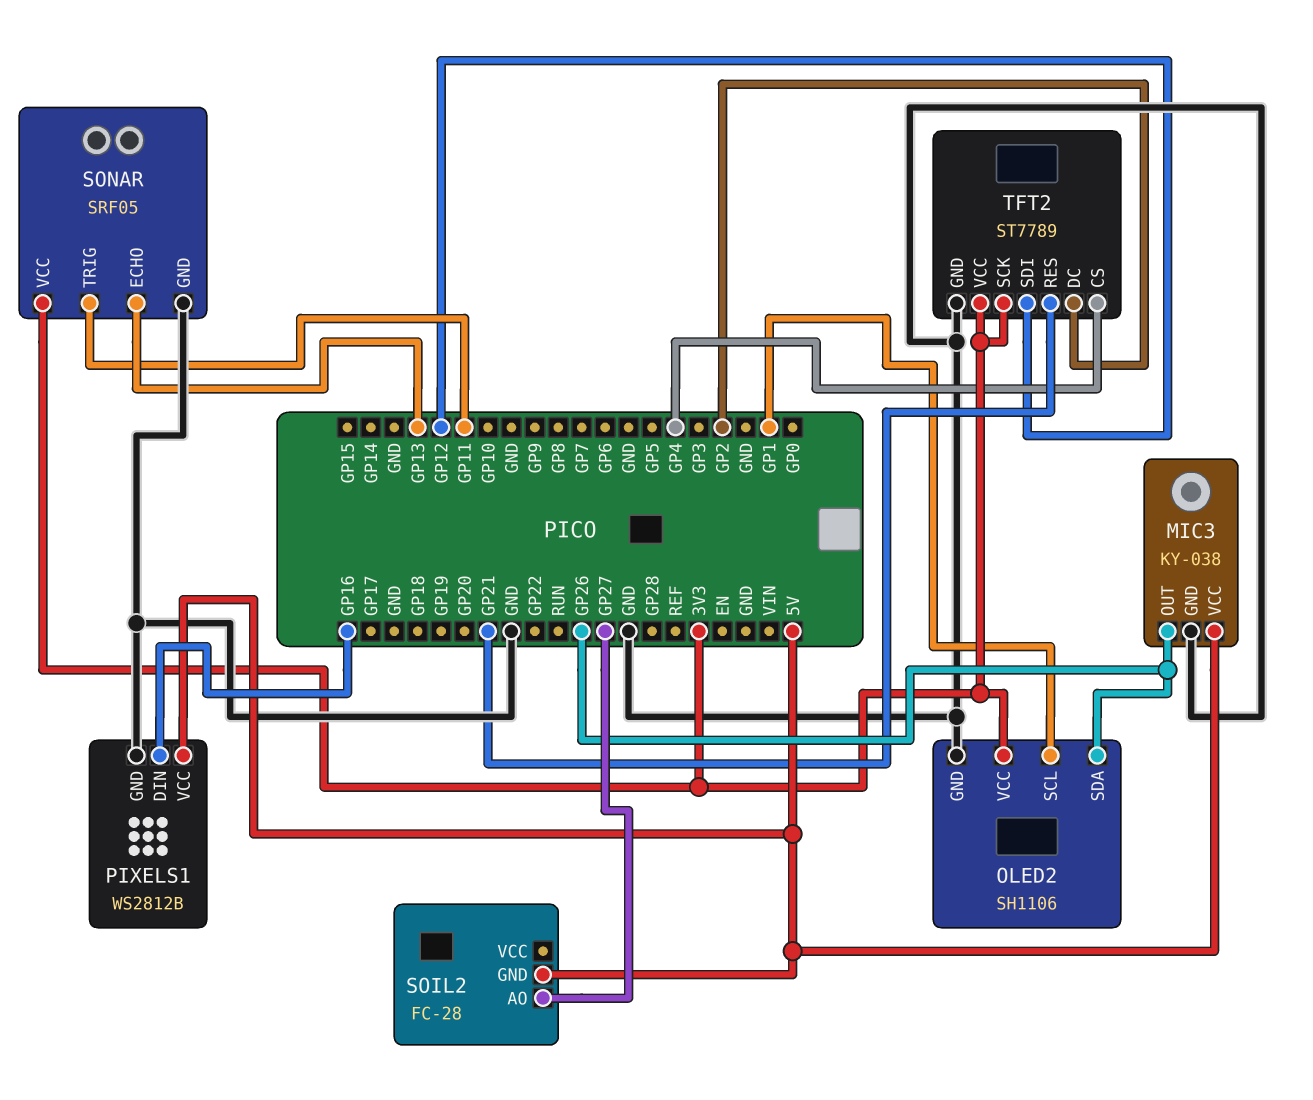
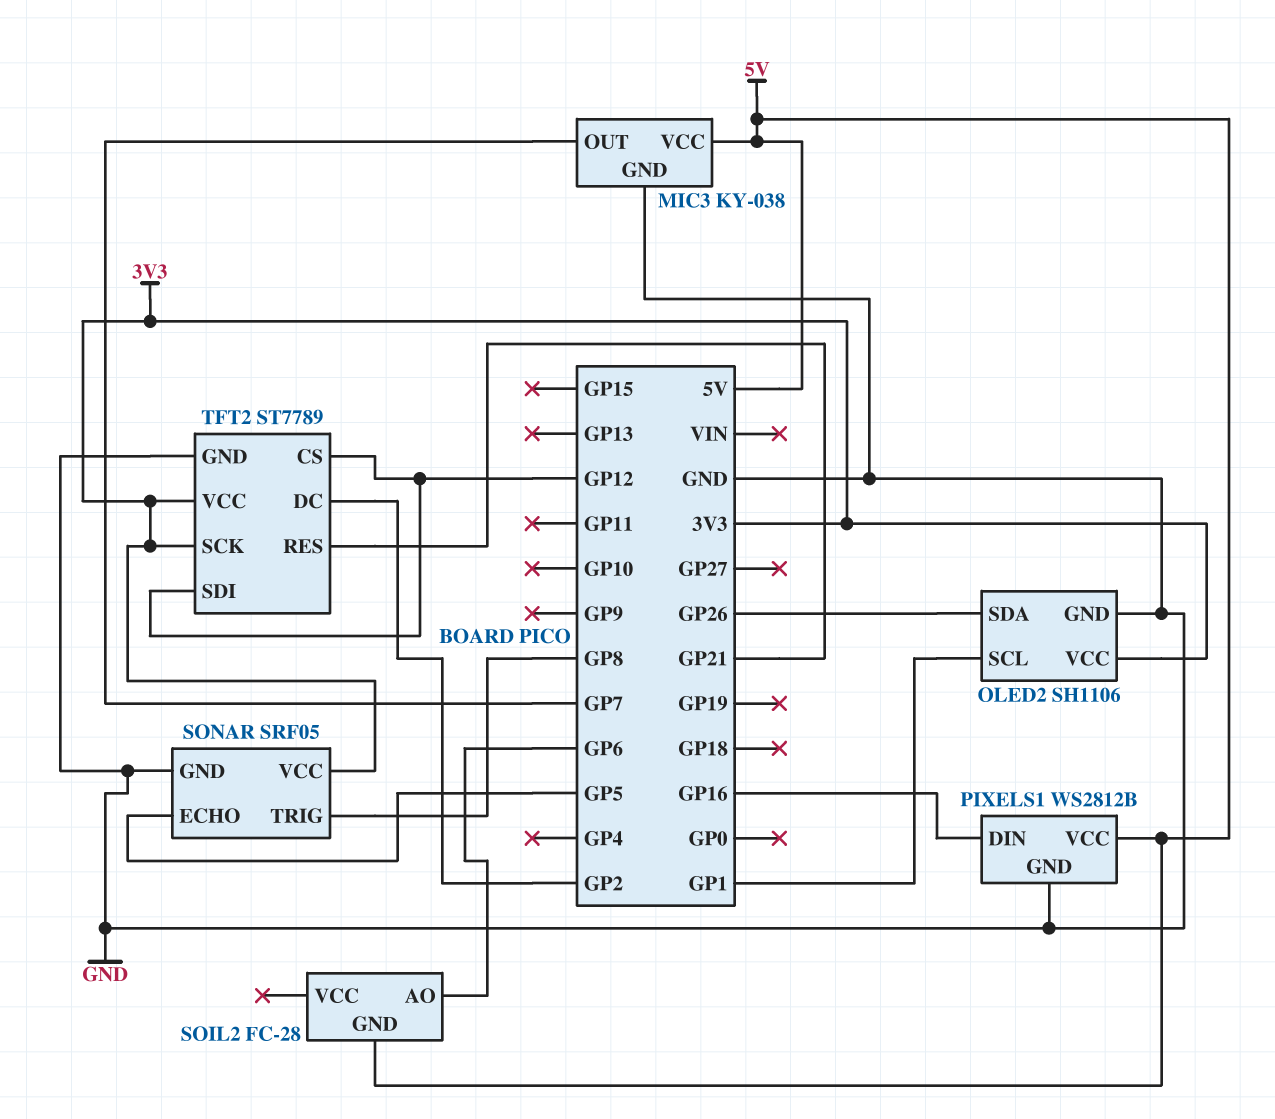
MIC3 pin OUT: GP26 -> GP7
SOIL2 pin AO: GP27 -> GP6
SONAR pin ECHO: GP13 -> GP5
SONAR pin TRIG: GP11 -> GP8
TFT2 pin CS: GP4 -> GP12

